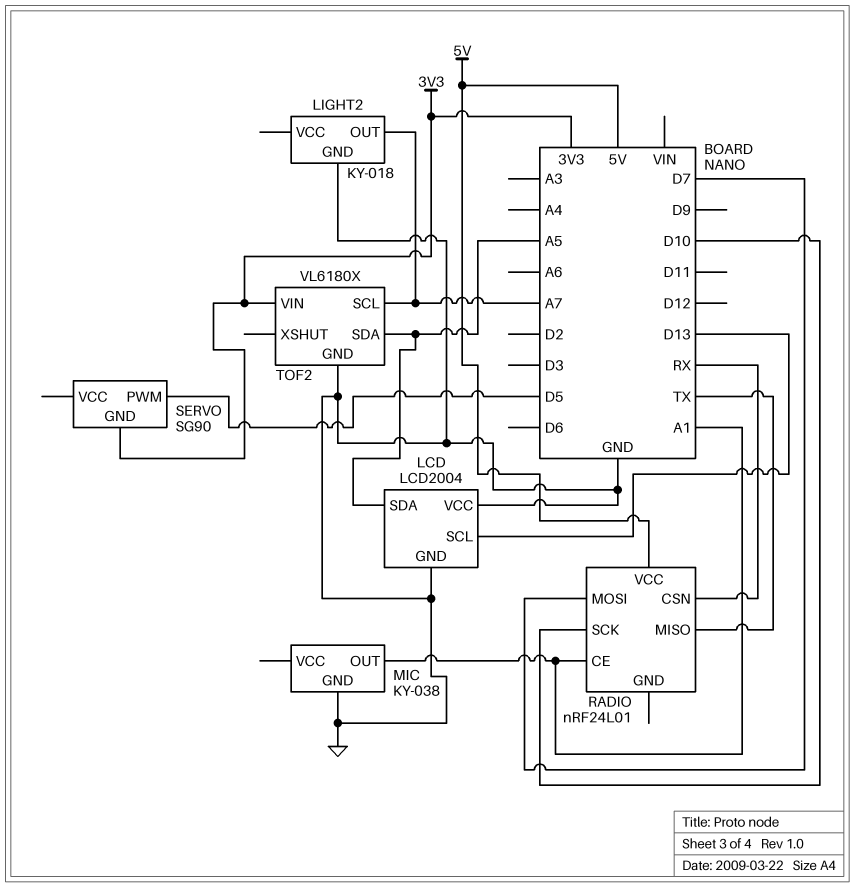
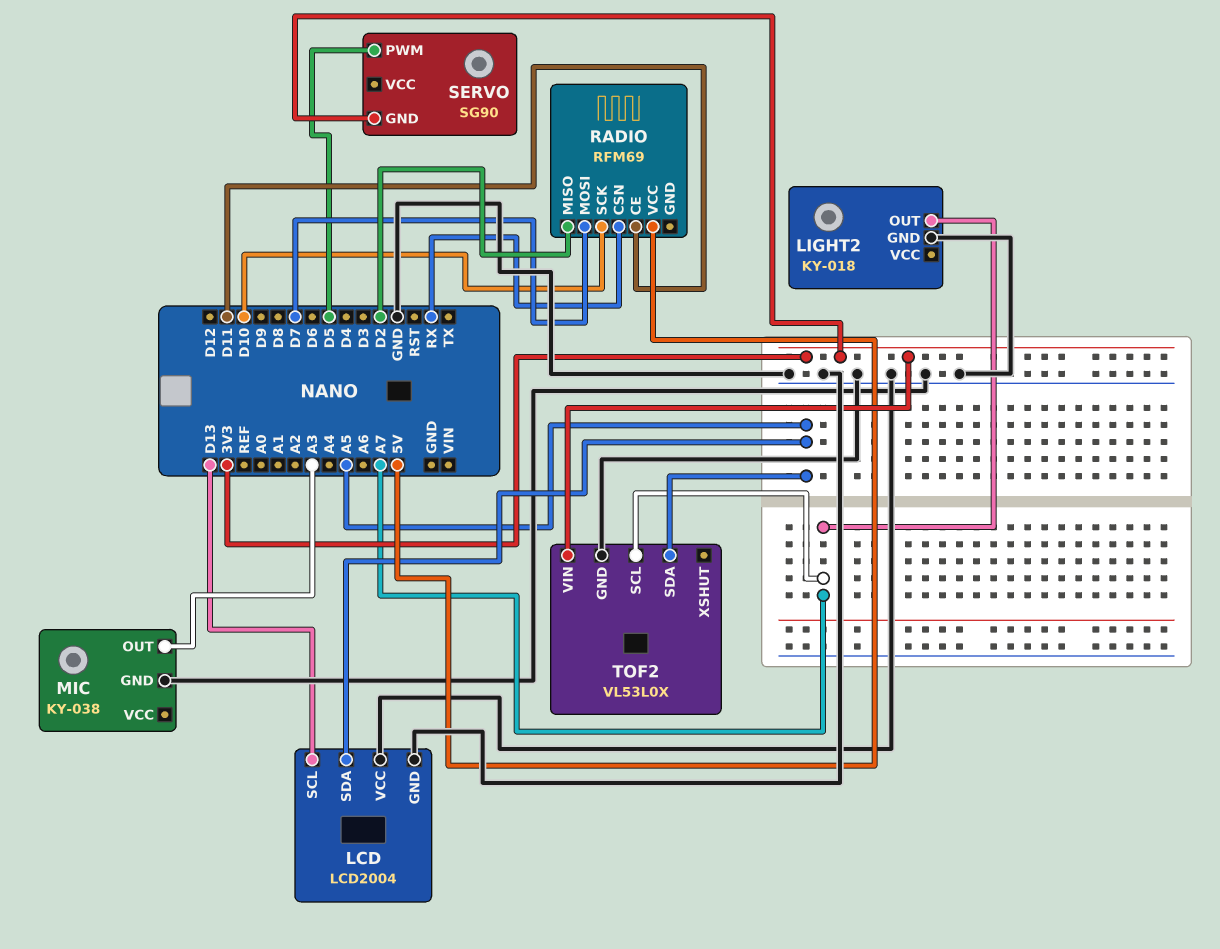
MIC pin OUT: A1 -> A3
RADIO: nRF24L01 -> RFM69
RADIO pin CE: A1 -> D11
RADIO pin MISO: TX -> D2
TOF2: VL6180X -> VL53L0X

